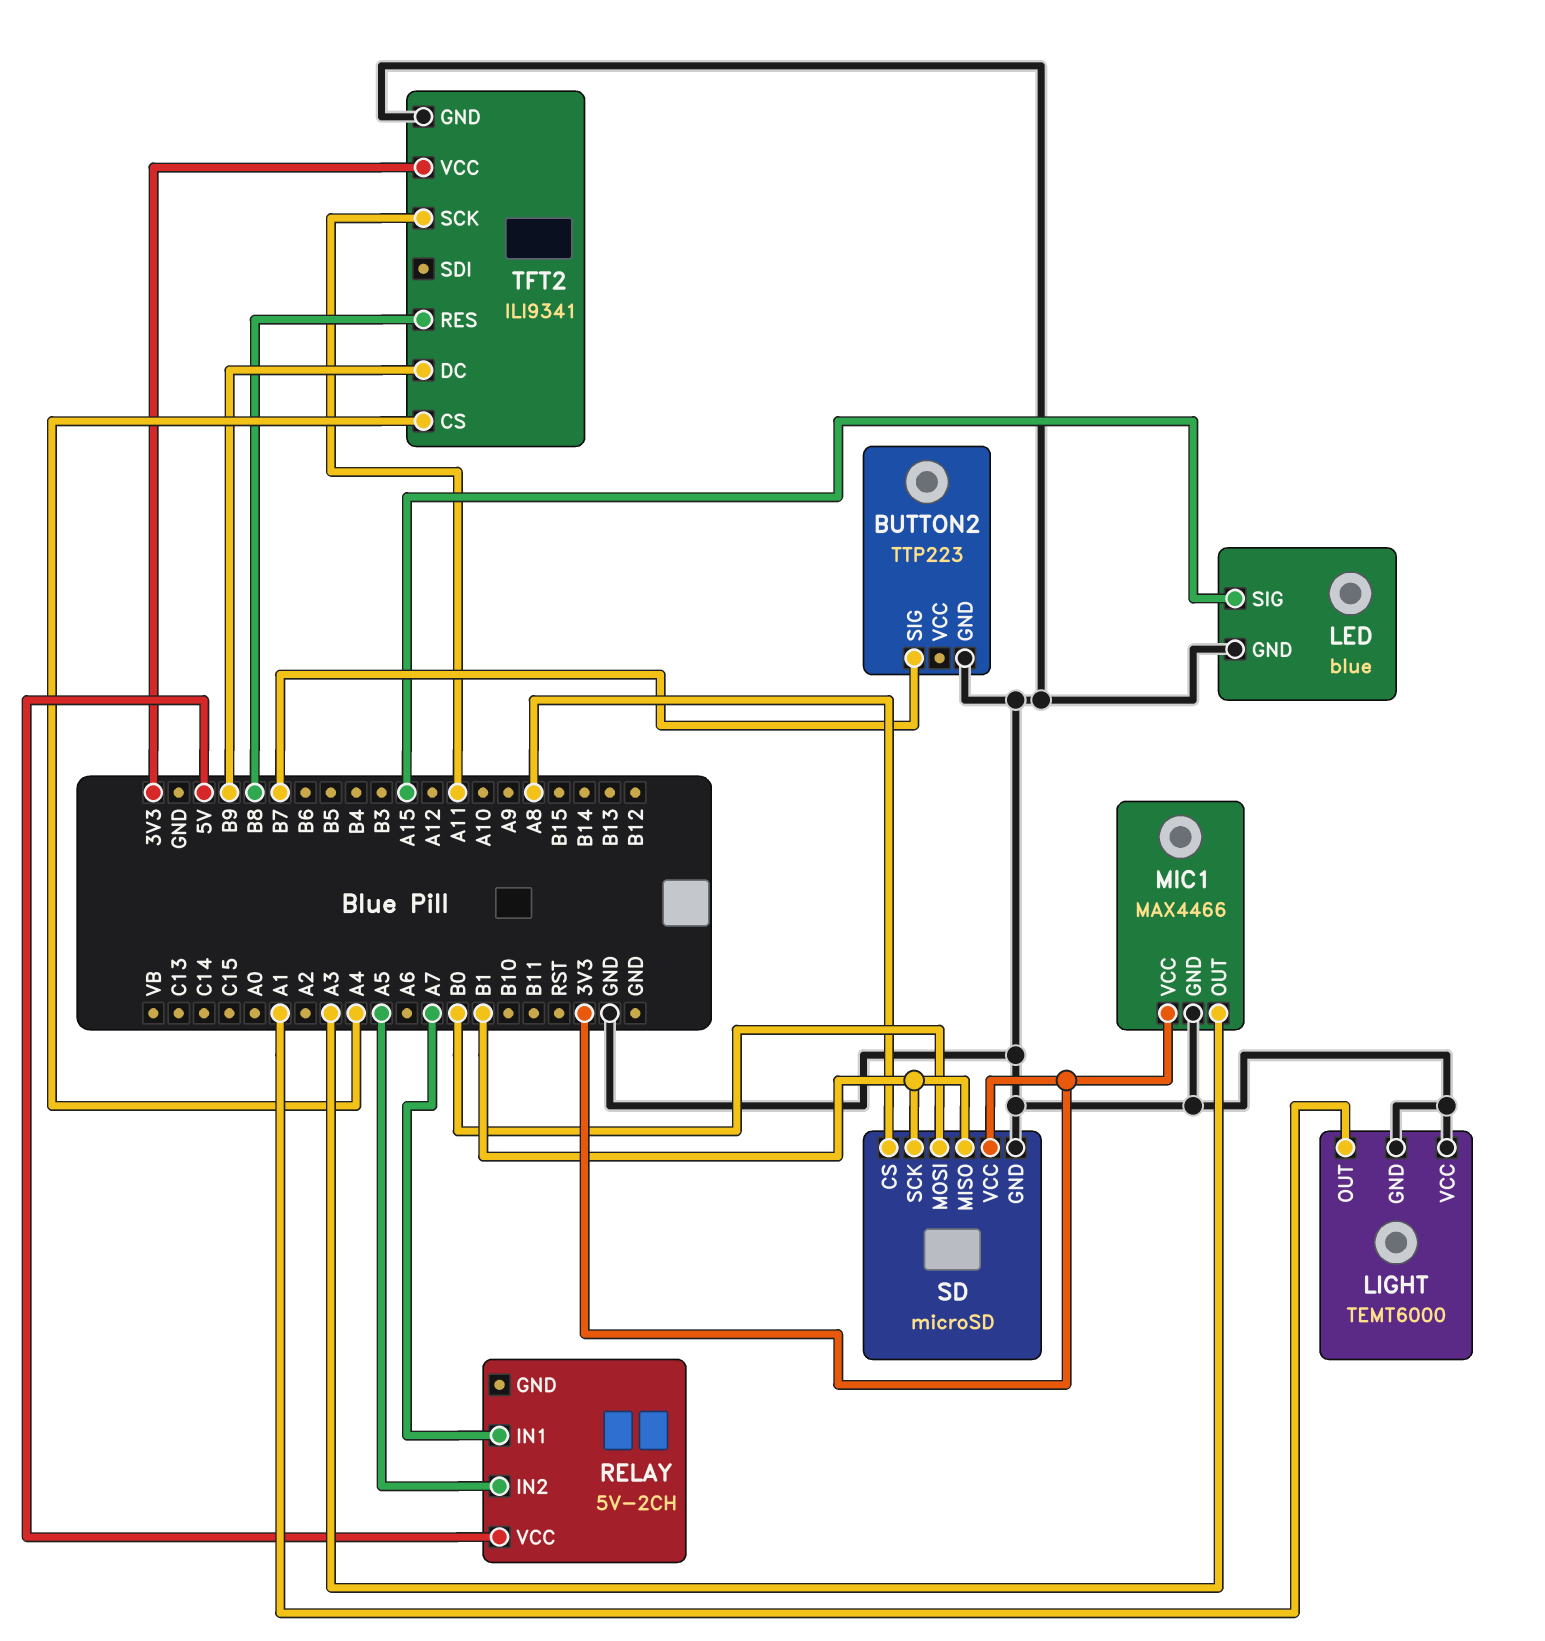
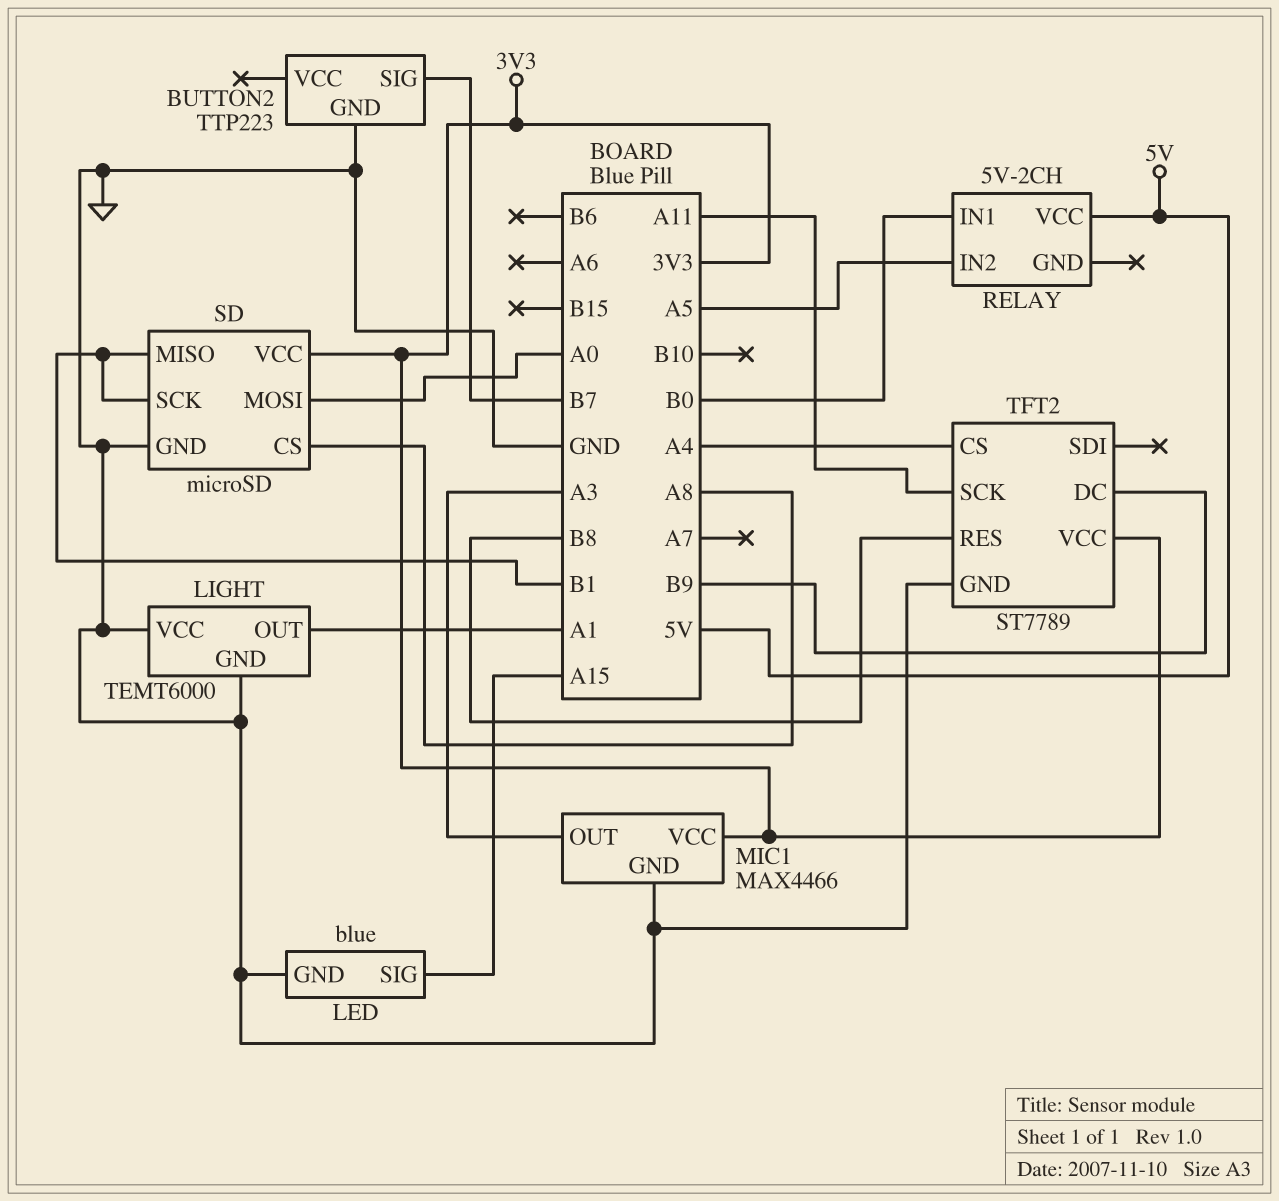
RELAY pin IN1: A7 -> B0
SD pin MOSI: B0 -> A0
TFT2: ILI9341 -> ST7789

